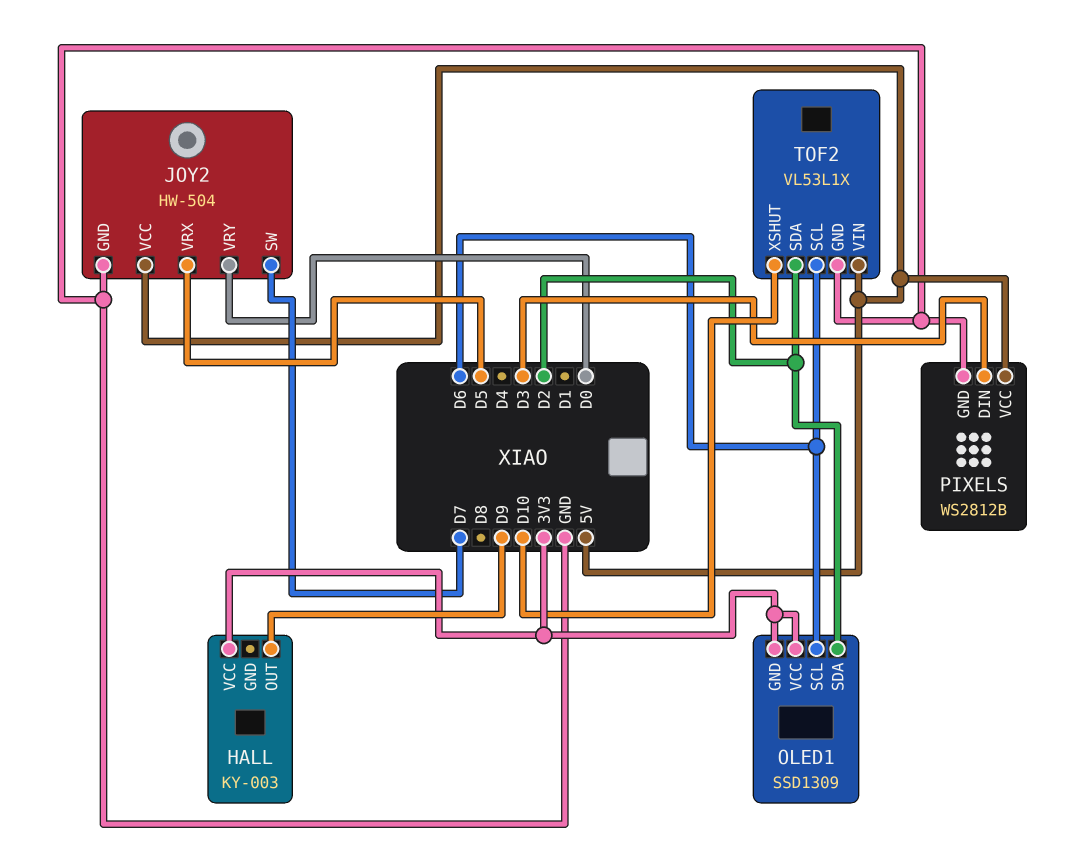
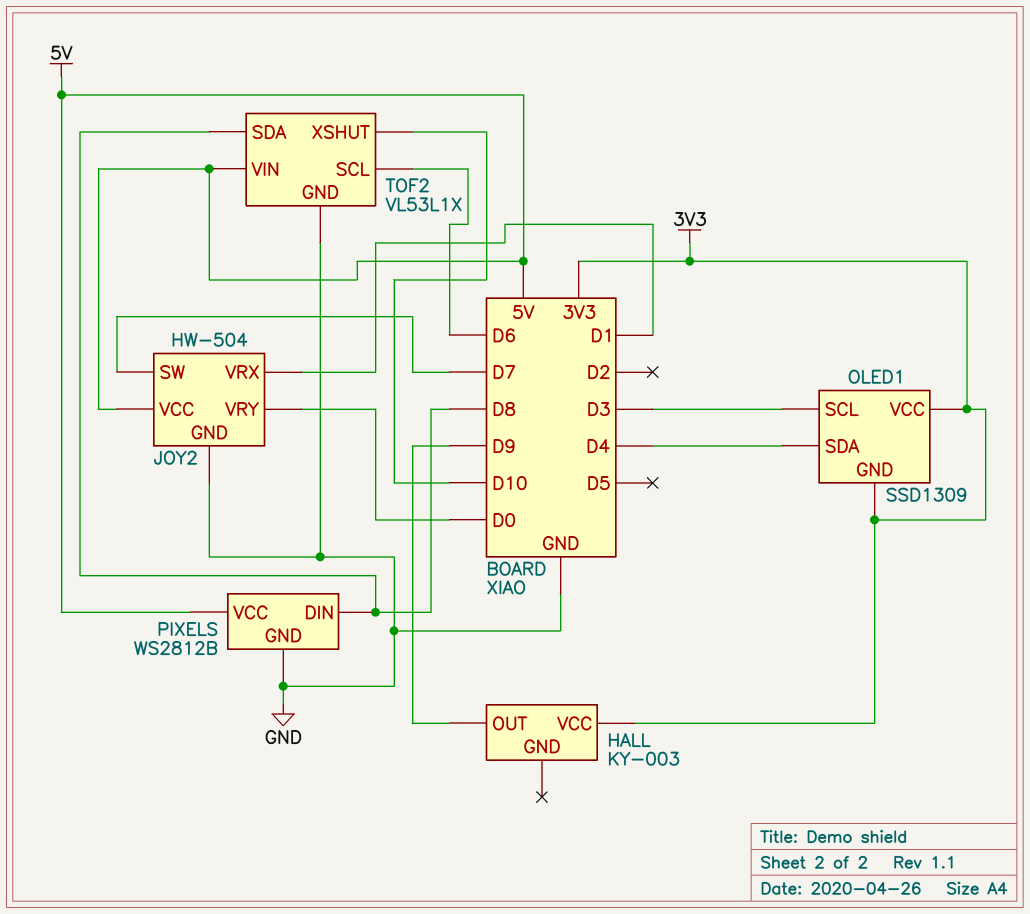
JOY2 pin VRX: D5 -> D1
OLED1 pin SCL: D6 -> D3
OLED1 pin SDA: D2 -> D4
PIXELS pin DIN: D3 -> D8
TOF2 pin SDA: D2 -> D8

